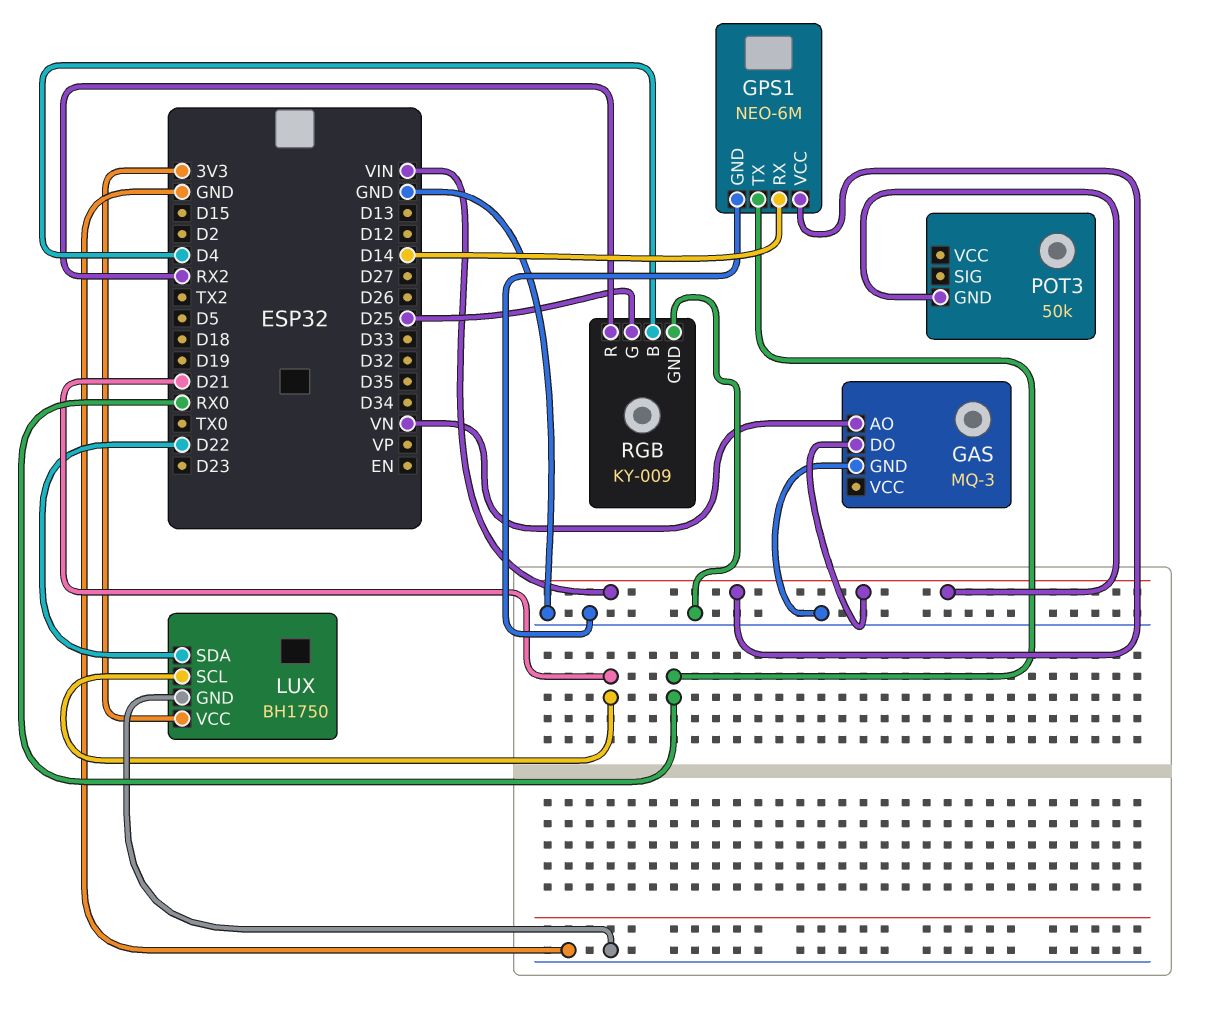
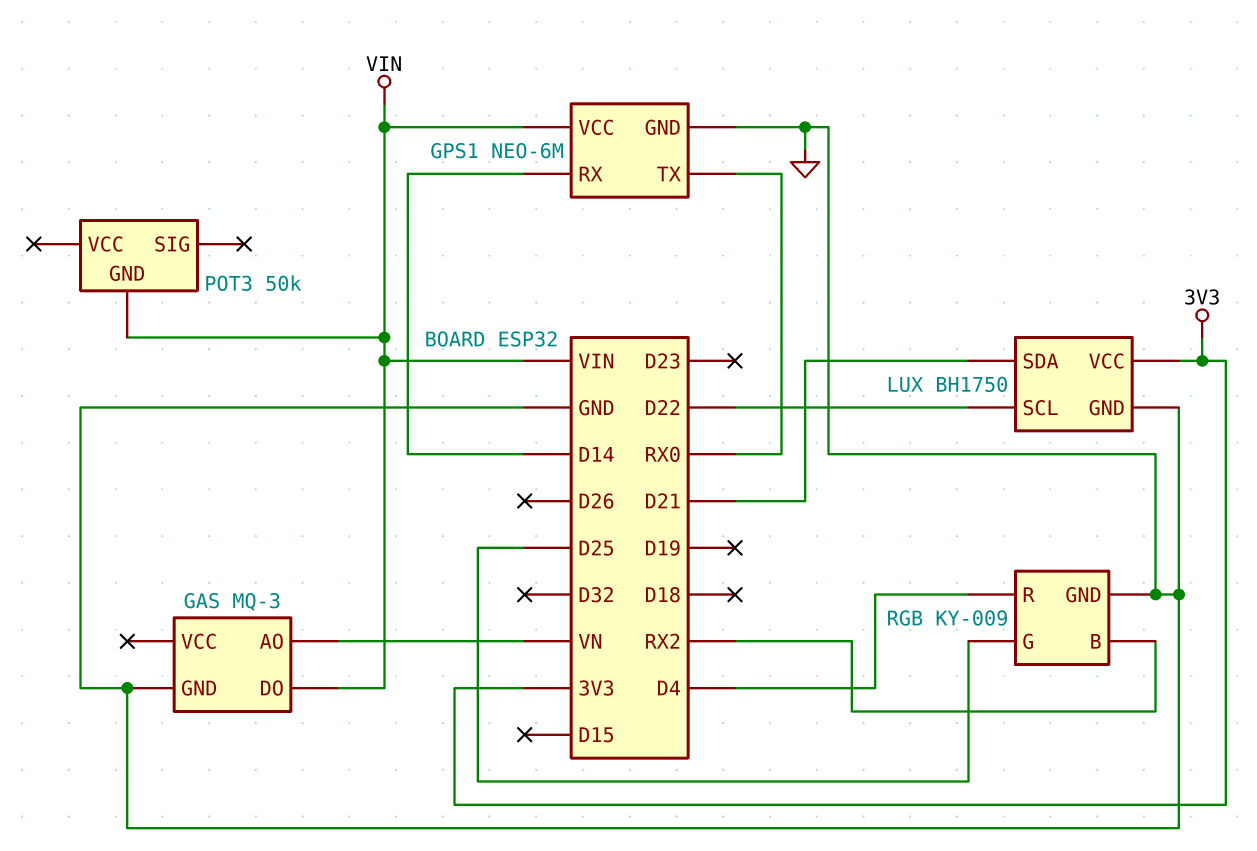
LUX pin SCL: D21 -> D22
LUX pin SDA: D22 -> D21
RGB pin B: D4 -> RX2
RGB pin R: RX2 -> D4

